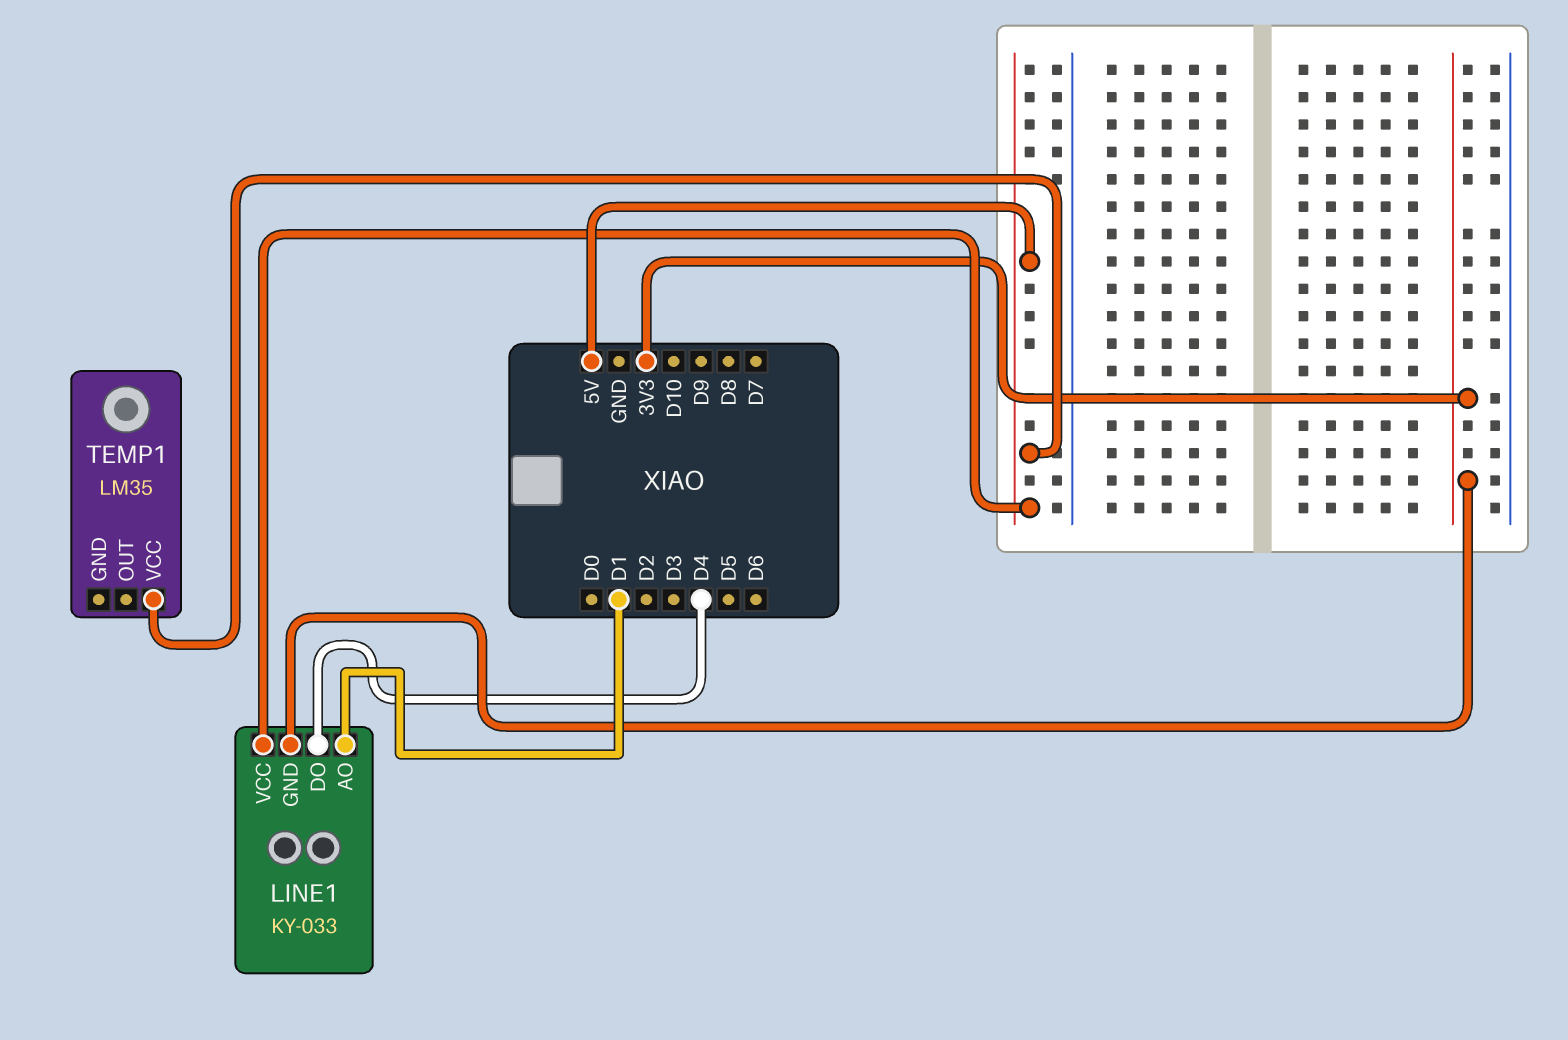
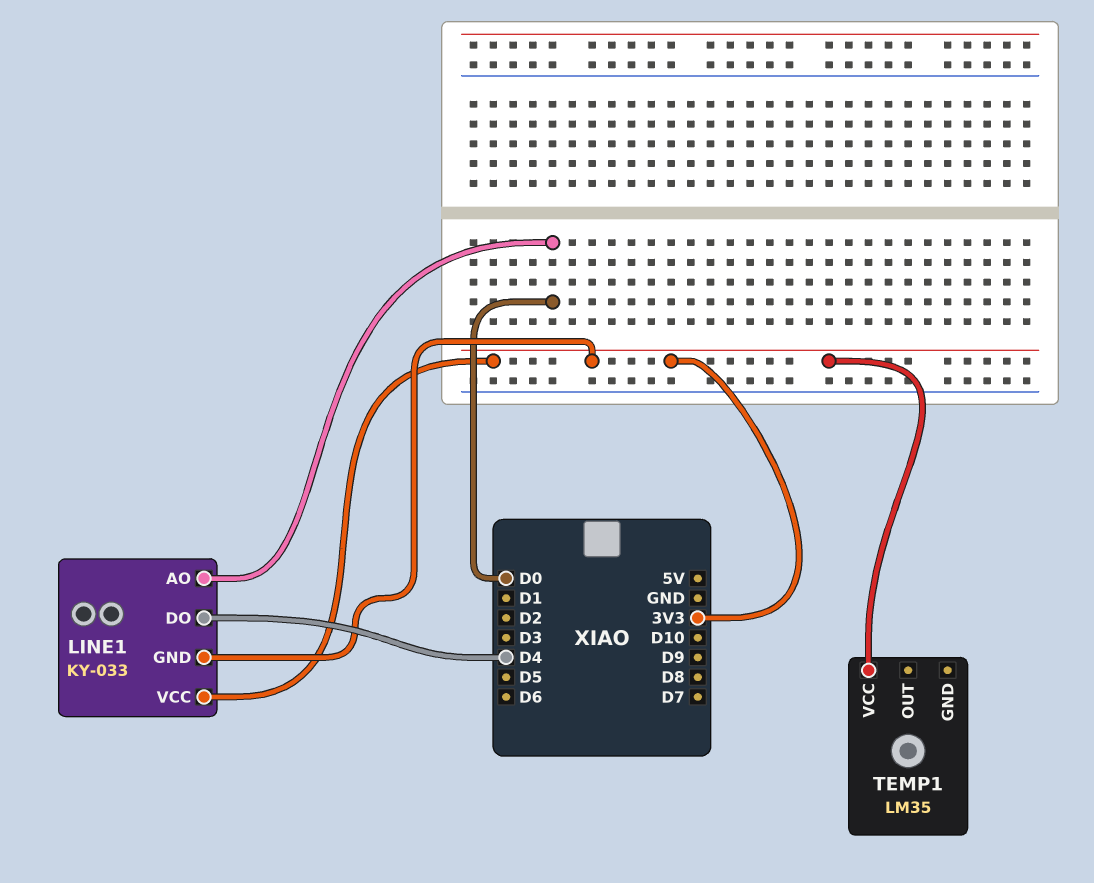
LINE1 pin AO: D1 -> D0
LINE1 pin VCC: 5V -> 3V3
TEMP1 pin VCC: 5V -> 3V3

